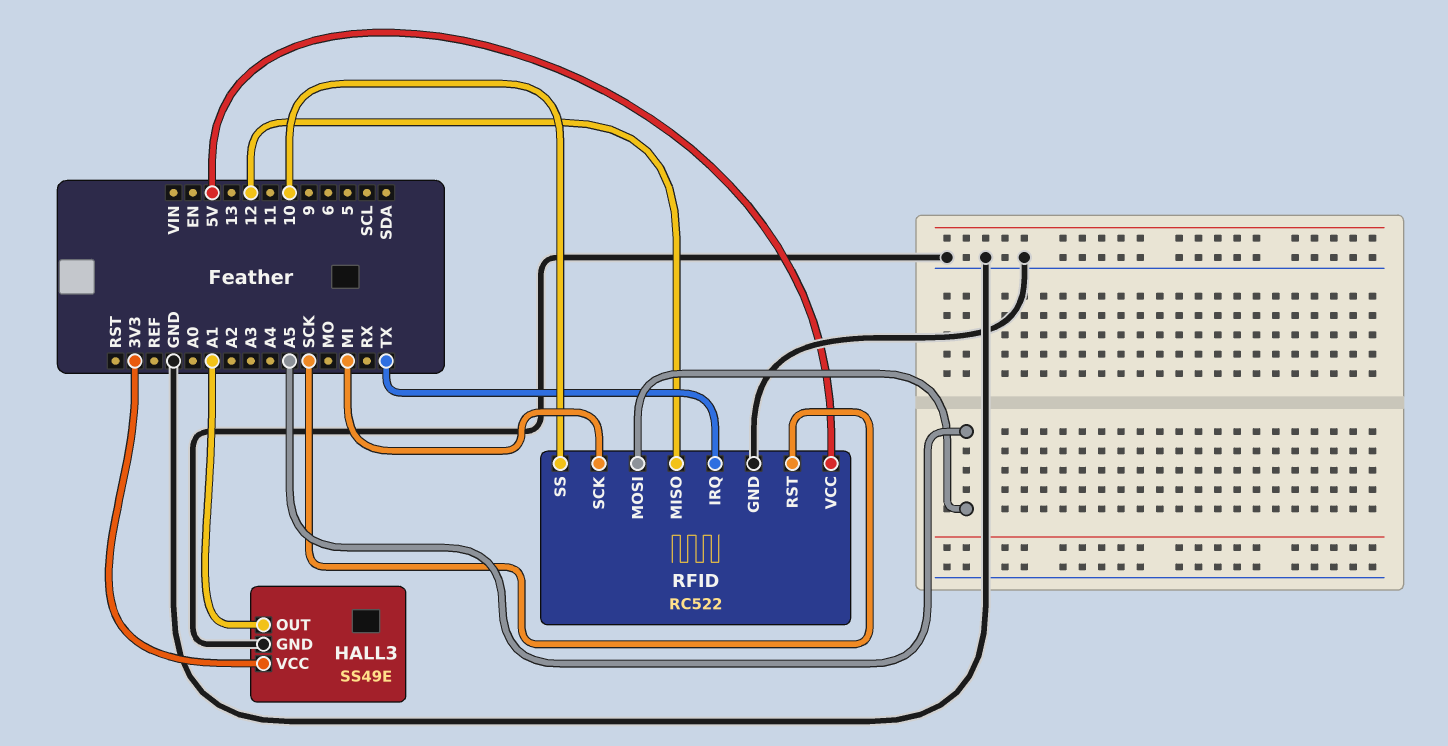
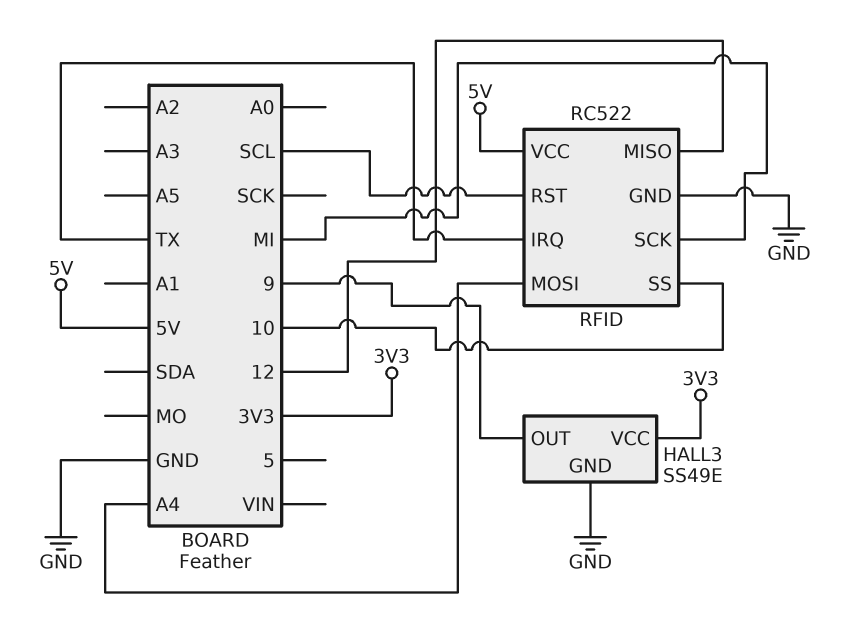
HALL3 pin OUT: A1 -> 9
RFID pin MOSI: A5 -> A4
RFID pin RST: SCK -> SCL

